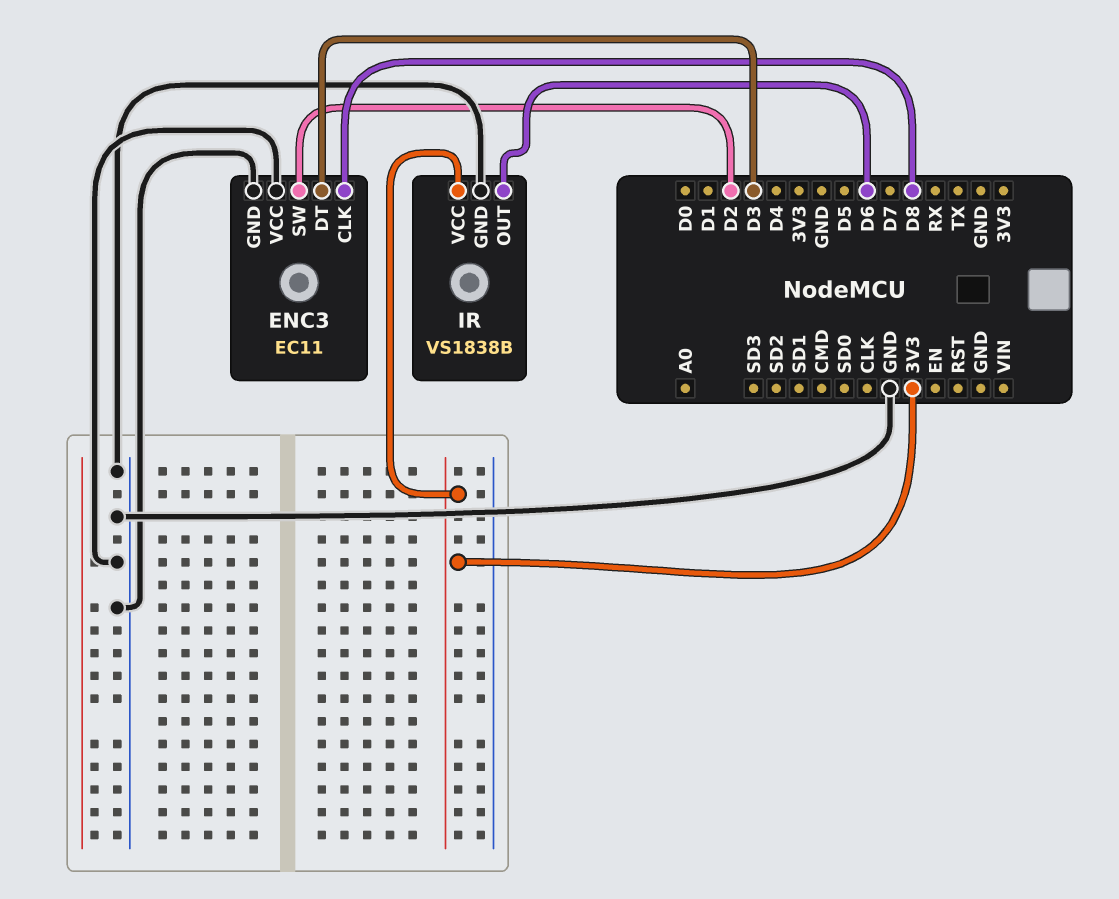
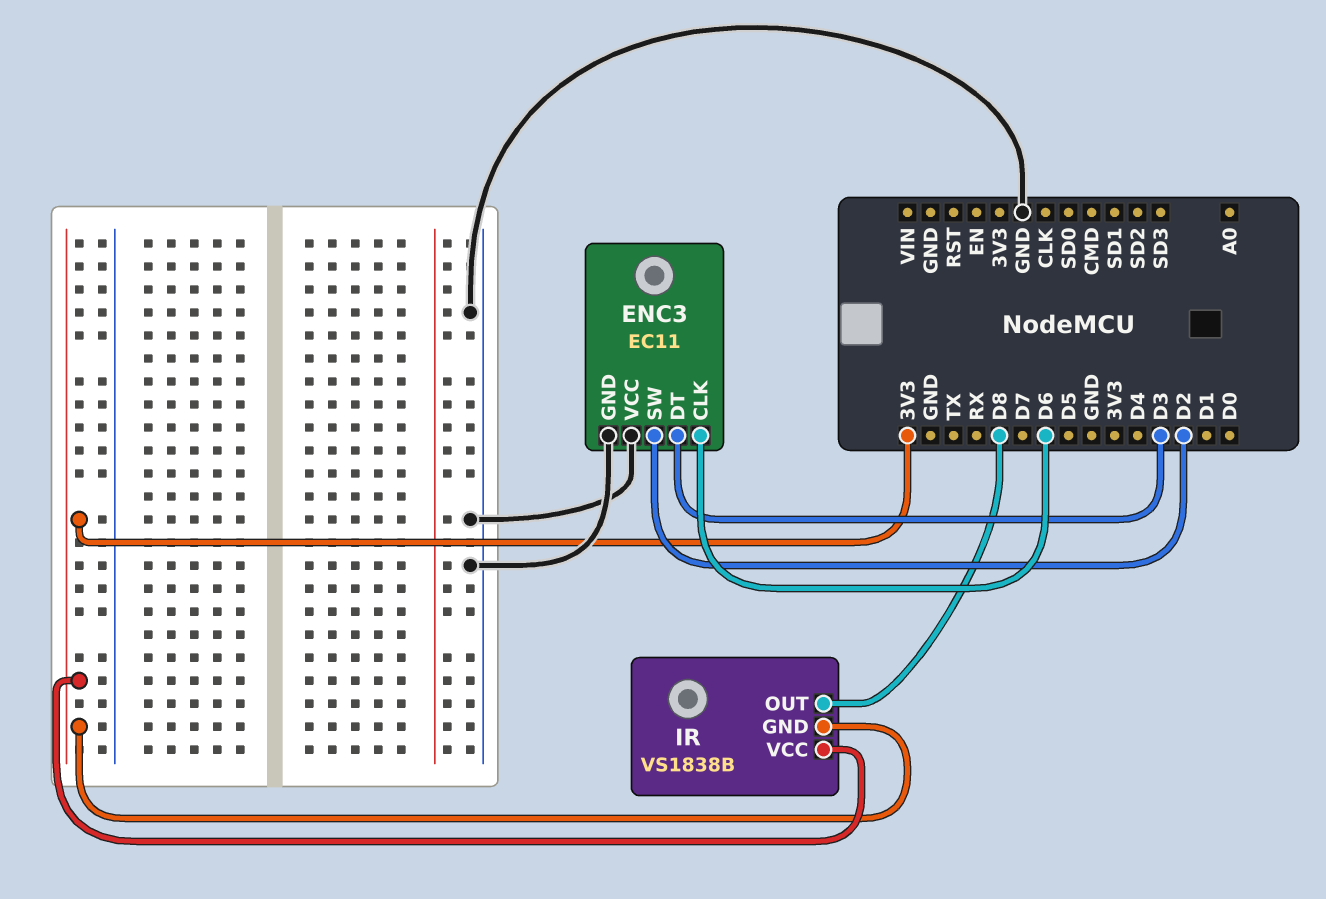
ENC3 pin CLK: D8 -> D6
IR pin GND: GND -> 3V3
IR pin OUT: D6 -> D8

